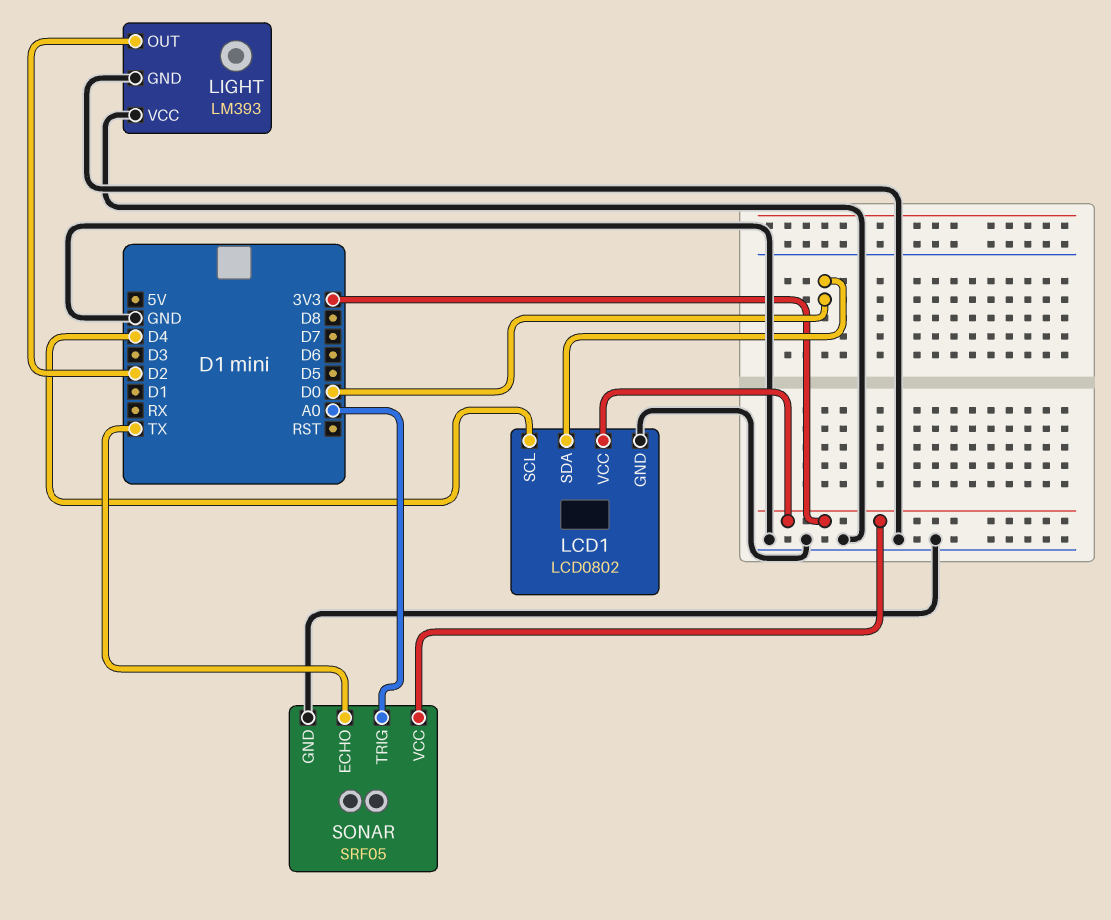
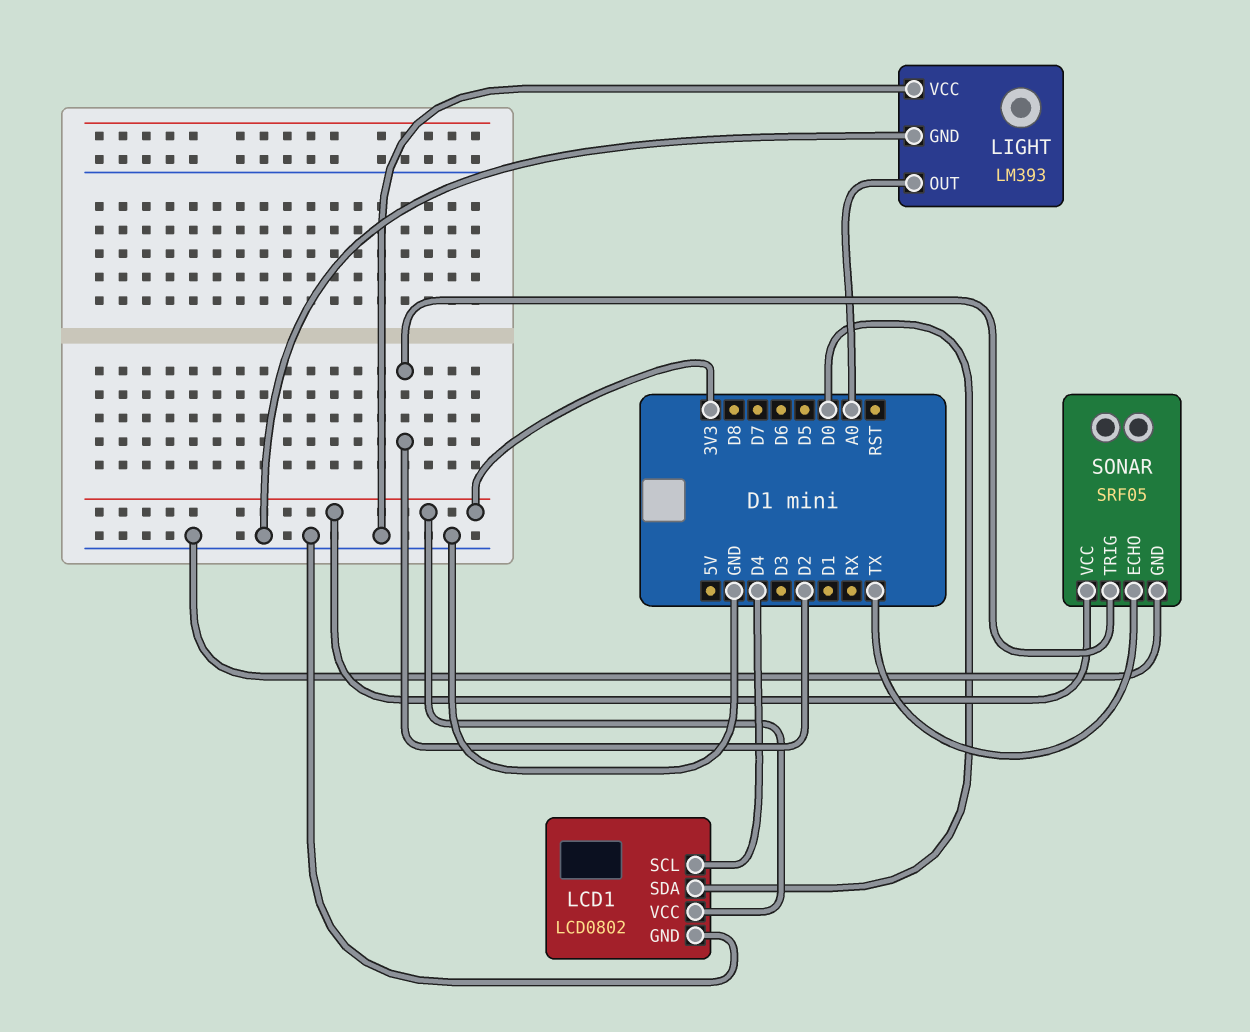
LIGHT pin OUT: D2 -> A0
SONAR pin TRIG: A0 -> D2

